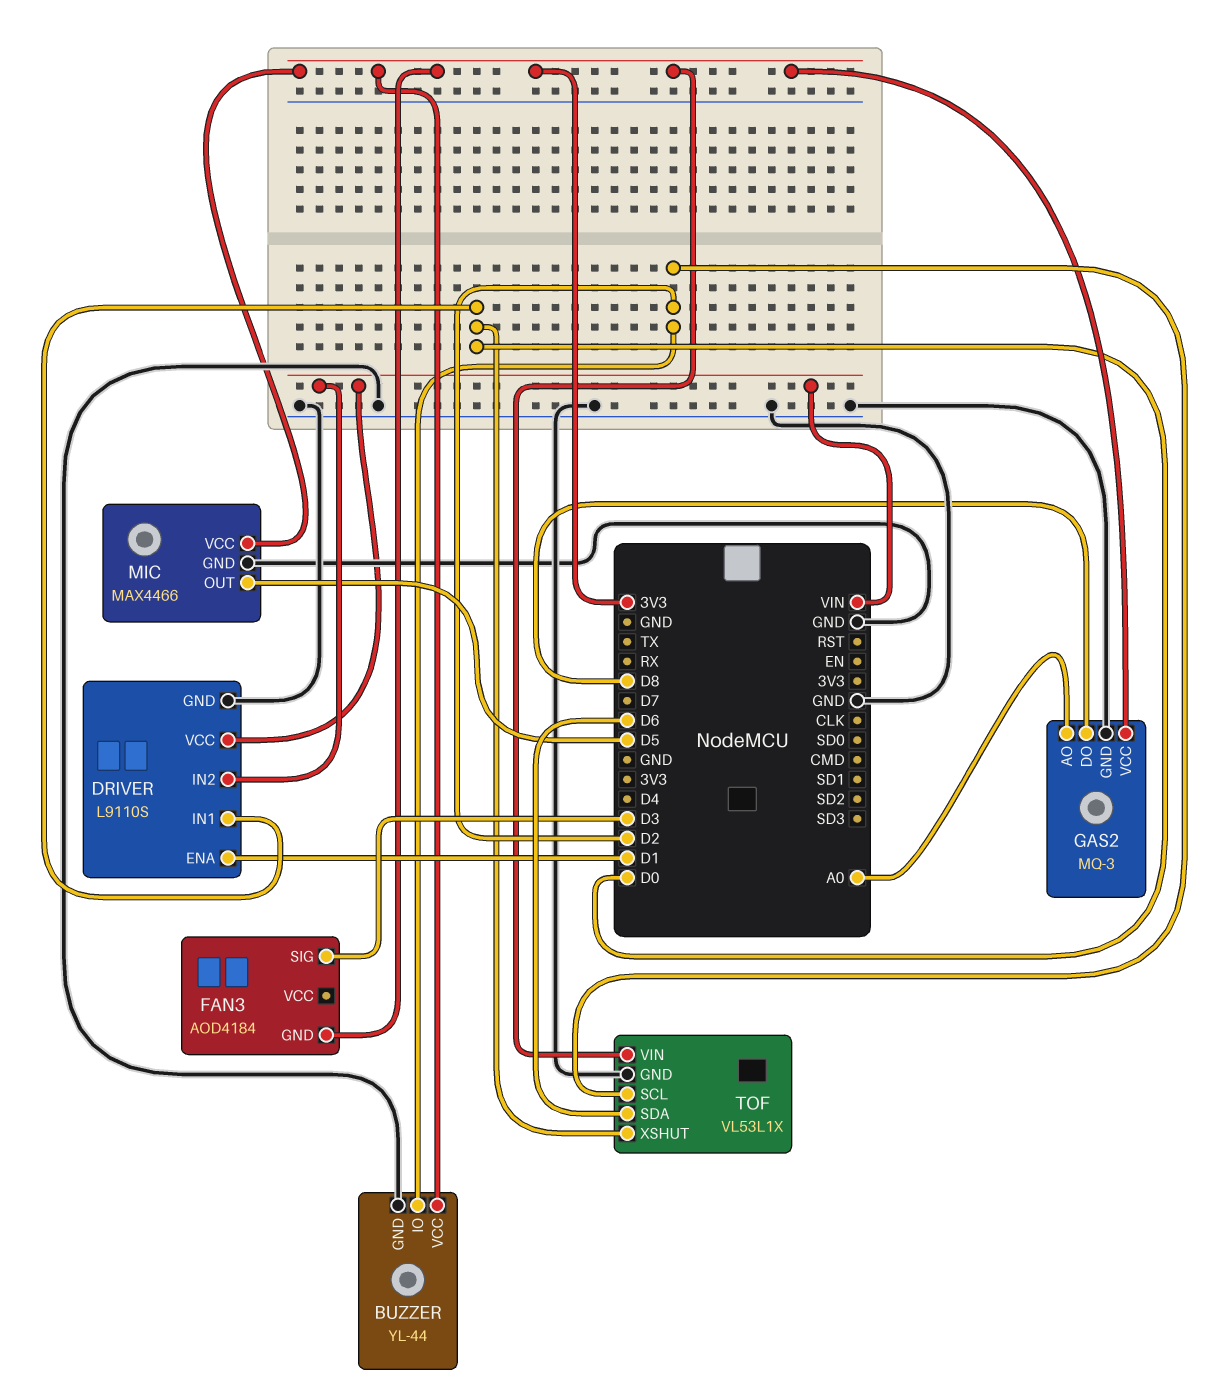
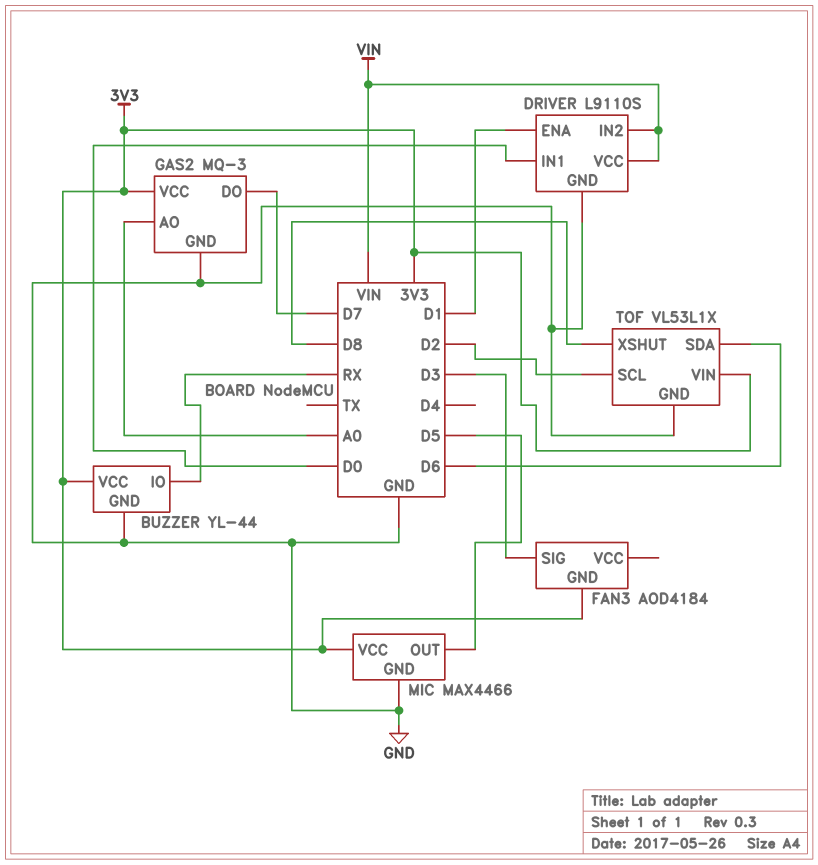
BUZZER pin IO: D2 -> RX
GAS2 pin DO: D8 -> D7
TOF pin XSHUT: D0 -> D8

